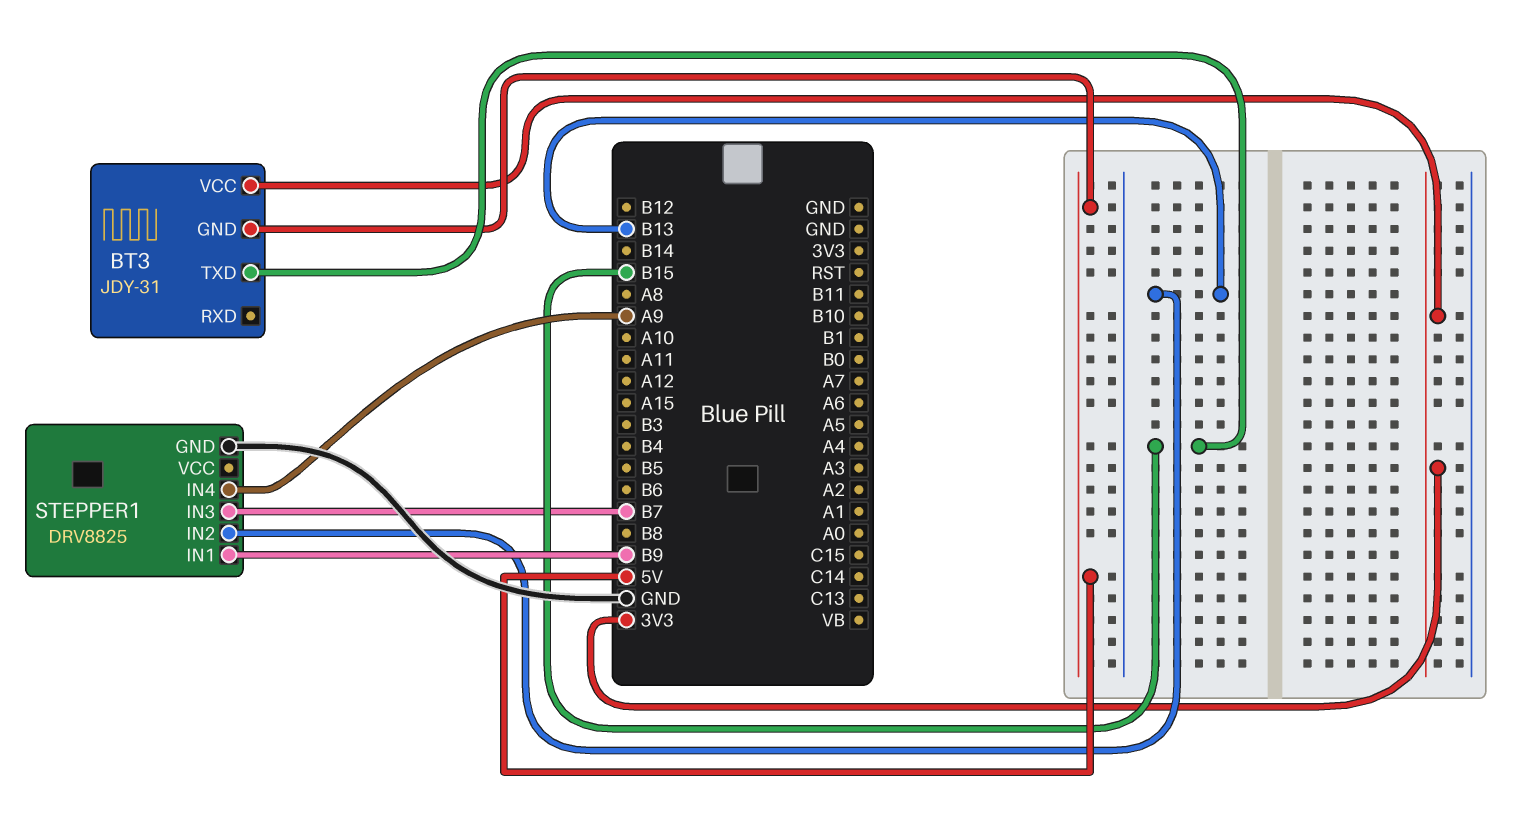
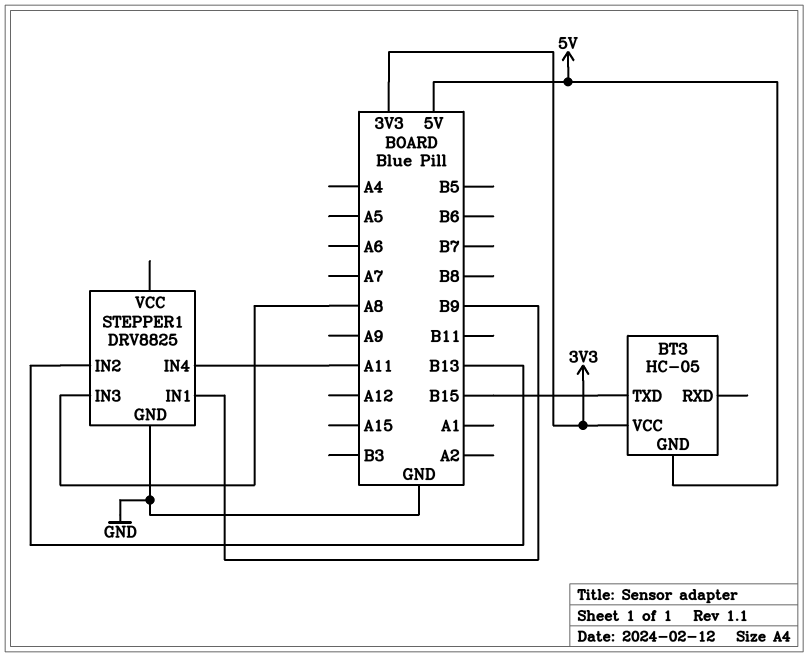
BT3: JDY-31 -> HC-05
STEPPER1 pin IN3: B7 -> A8
STEPPER1 pin IN4: A9 -> A11

